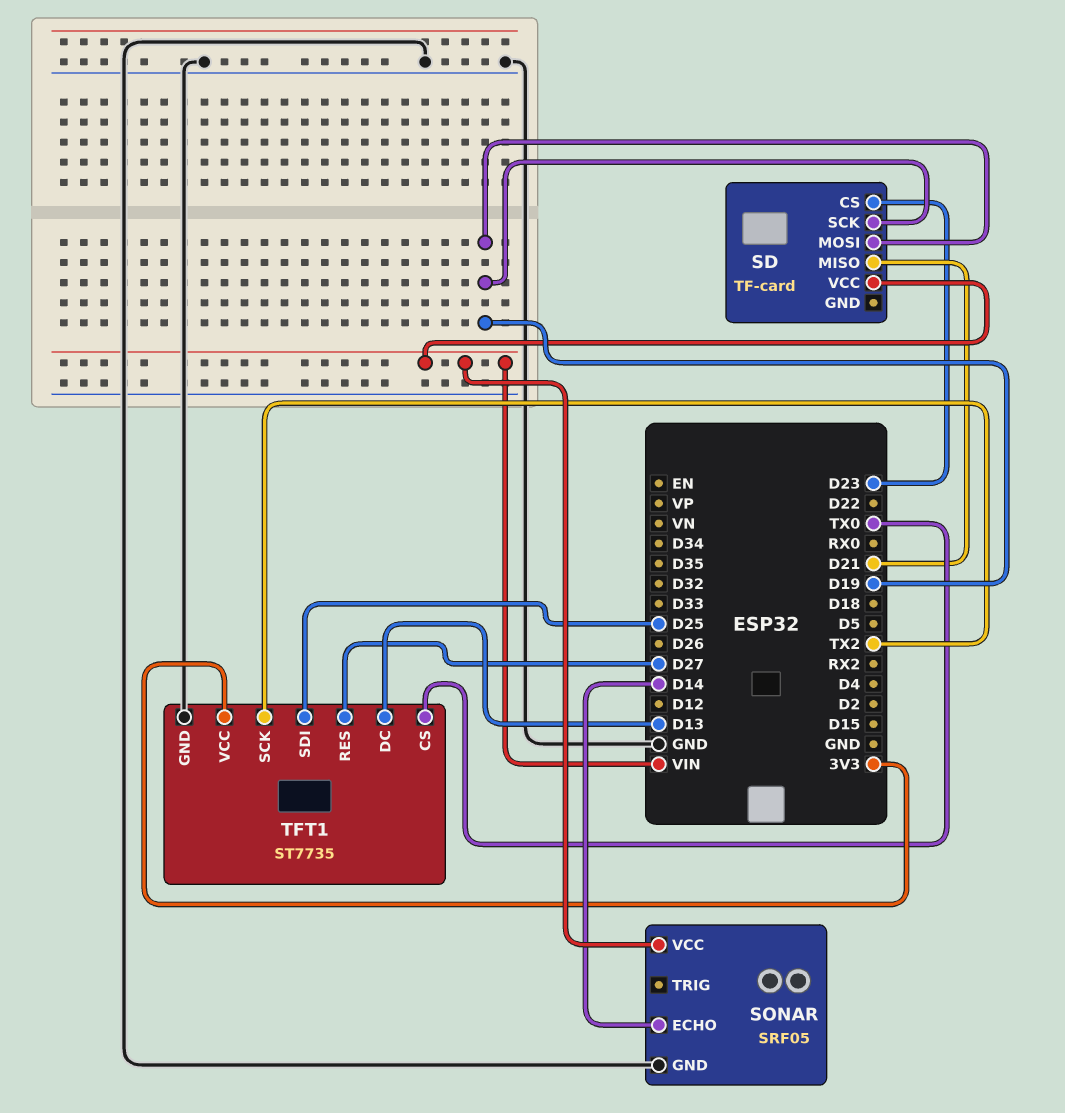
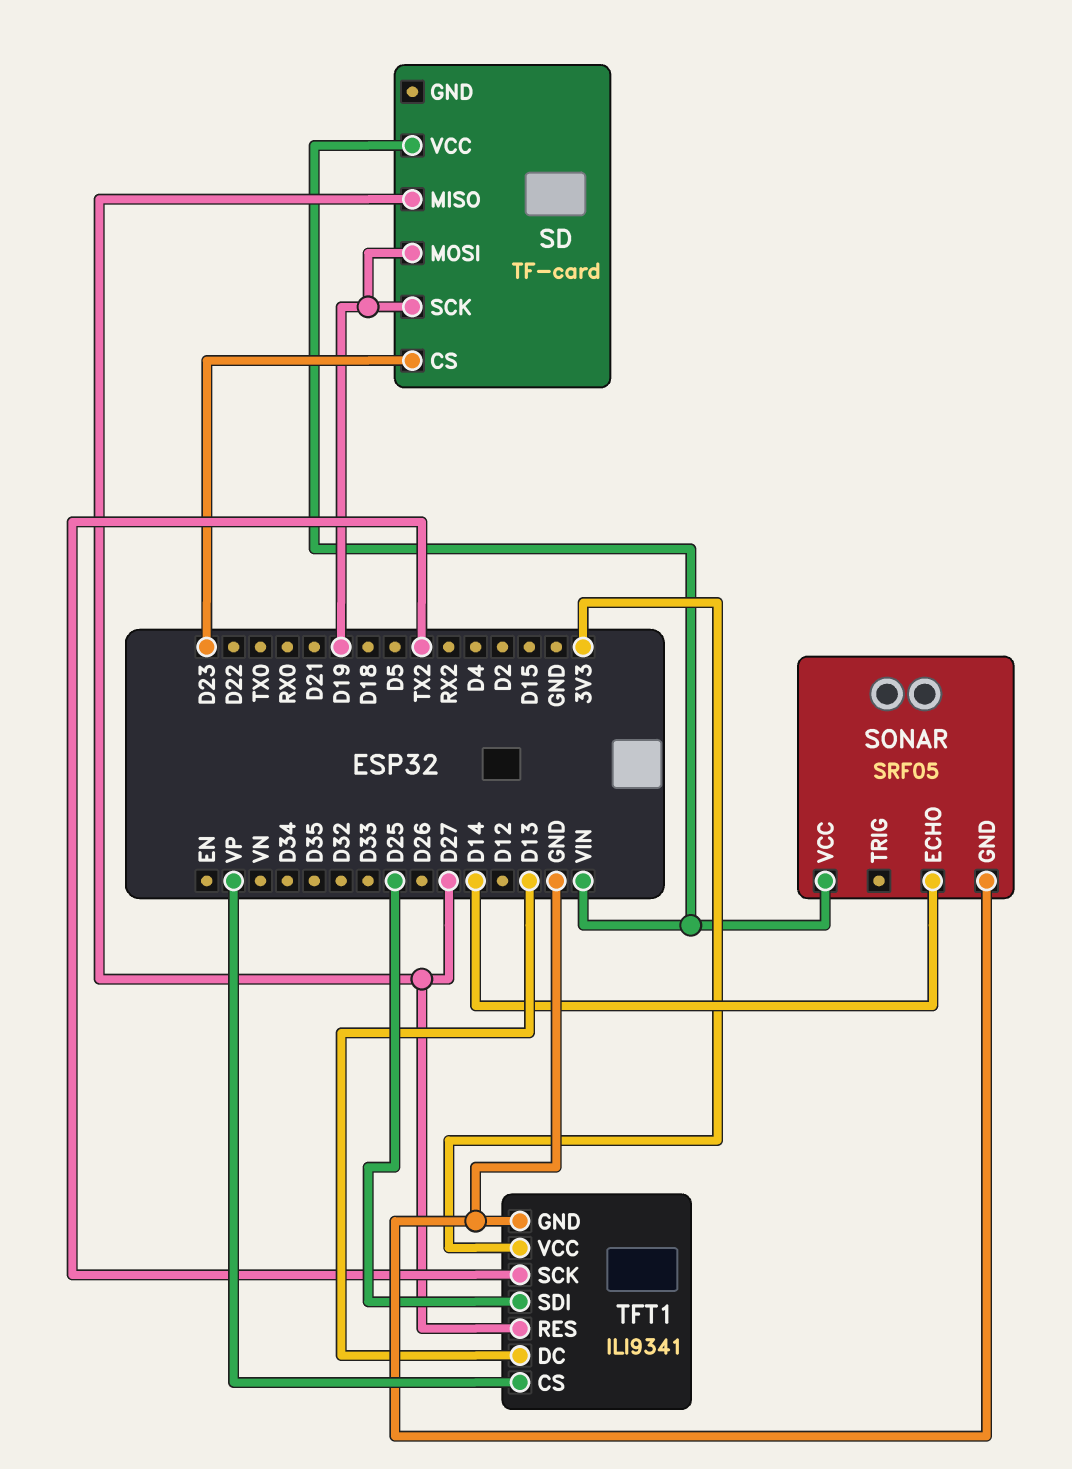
SD pin MISO: D21 -> D27
TFT1: ST7735 -> ILI9341
TFT1 pin CS: TX0 -> VP

